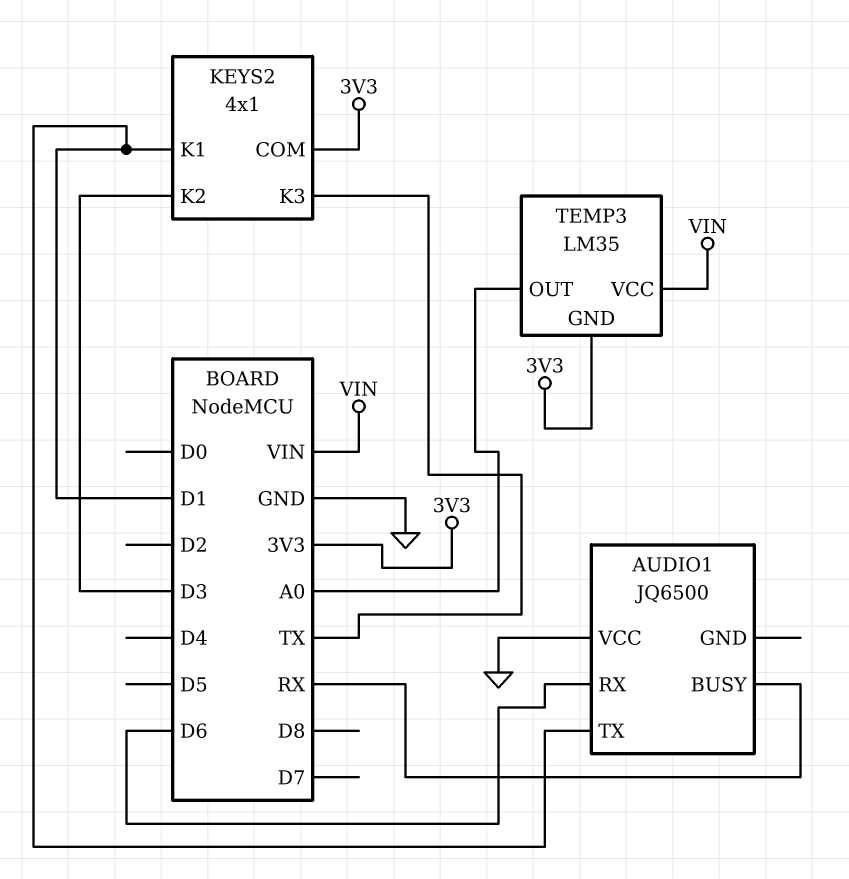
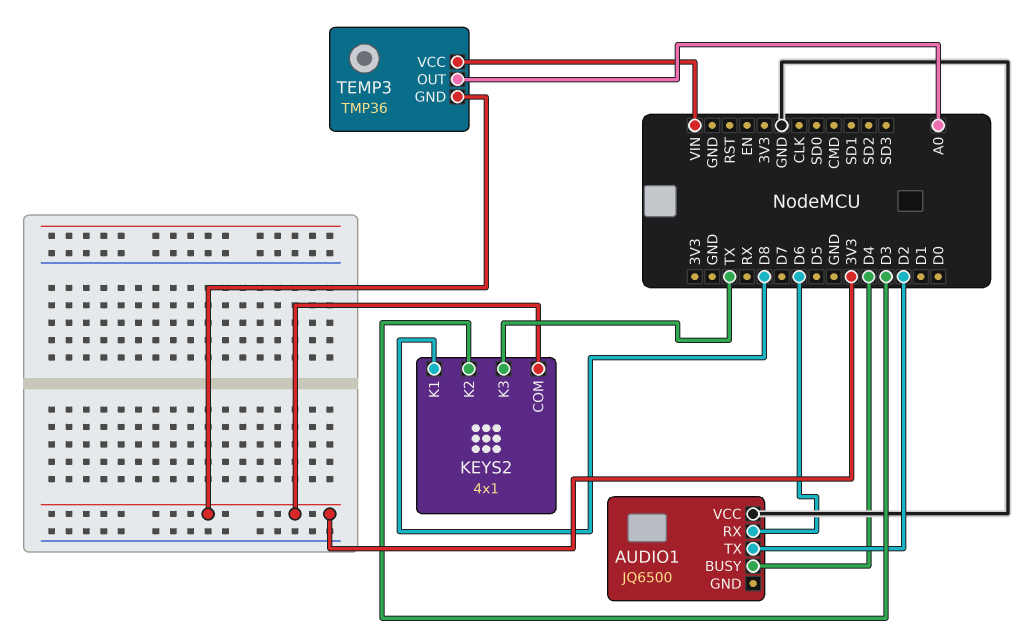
AUDIO1 pin BUSY: RX -> D4
AUDIO1 pin TX: D1 -> D2
KEYS2 pin K1: D1 -> D8
TEMP3: LM35 -> TMP36

